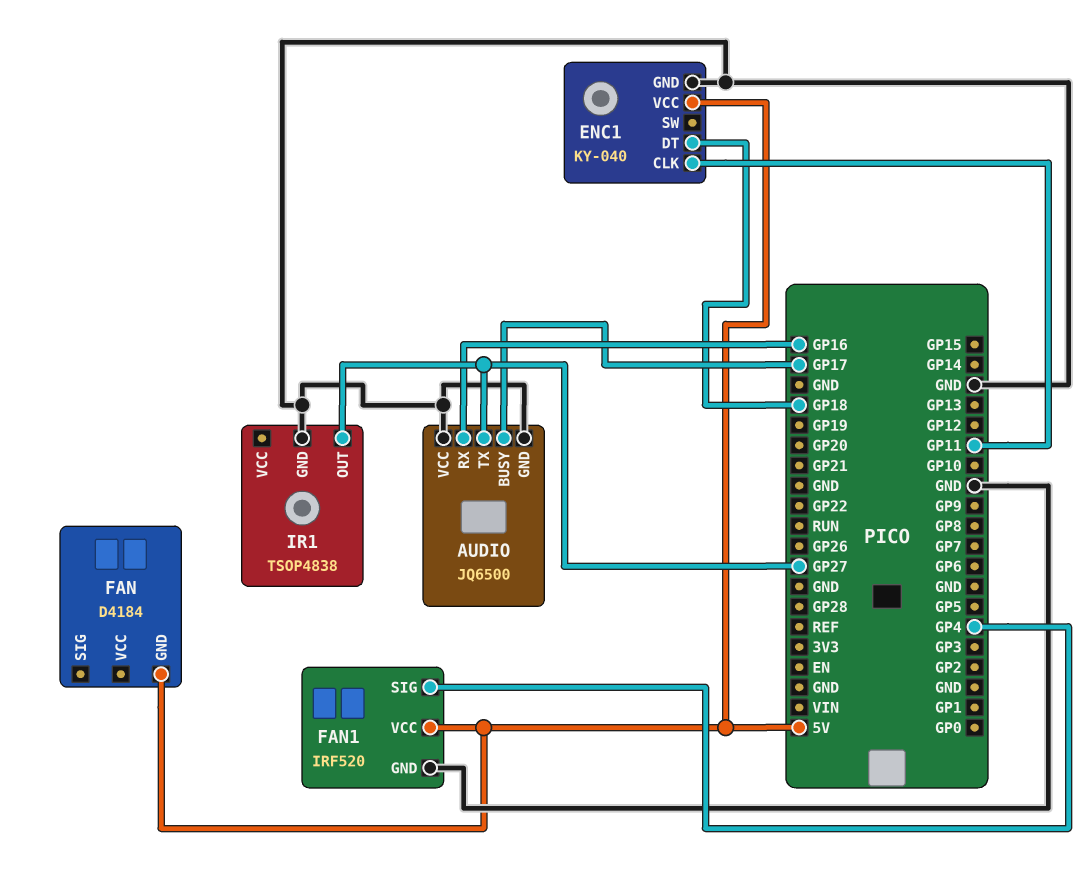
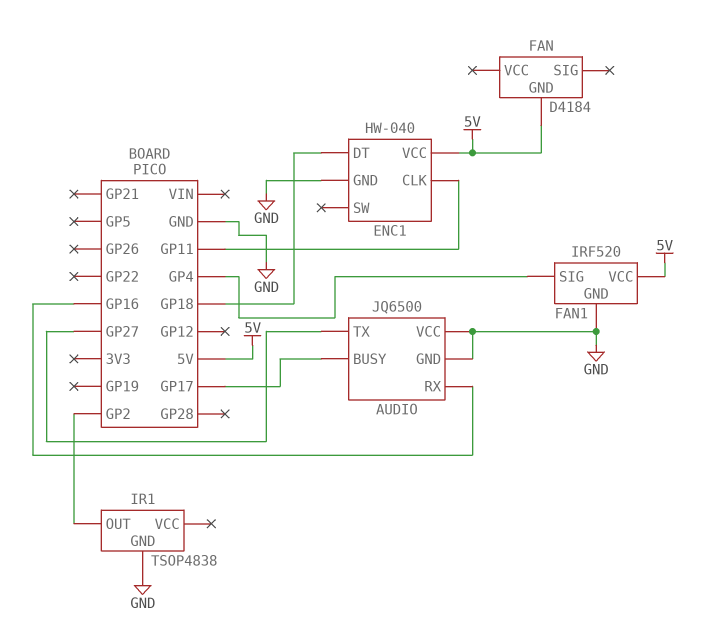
ENC1: KY-040 -> HW-040
IR1 pin OUT: GP27 -> GP2

